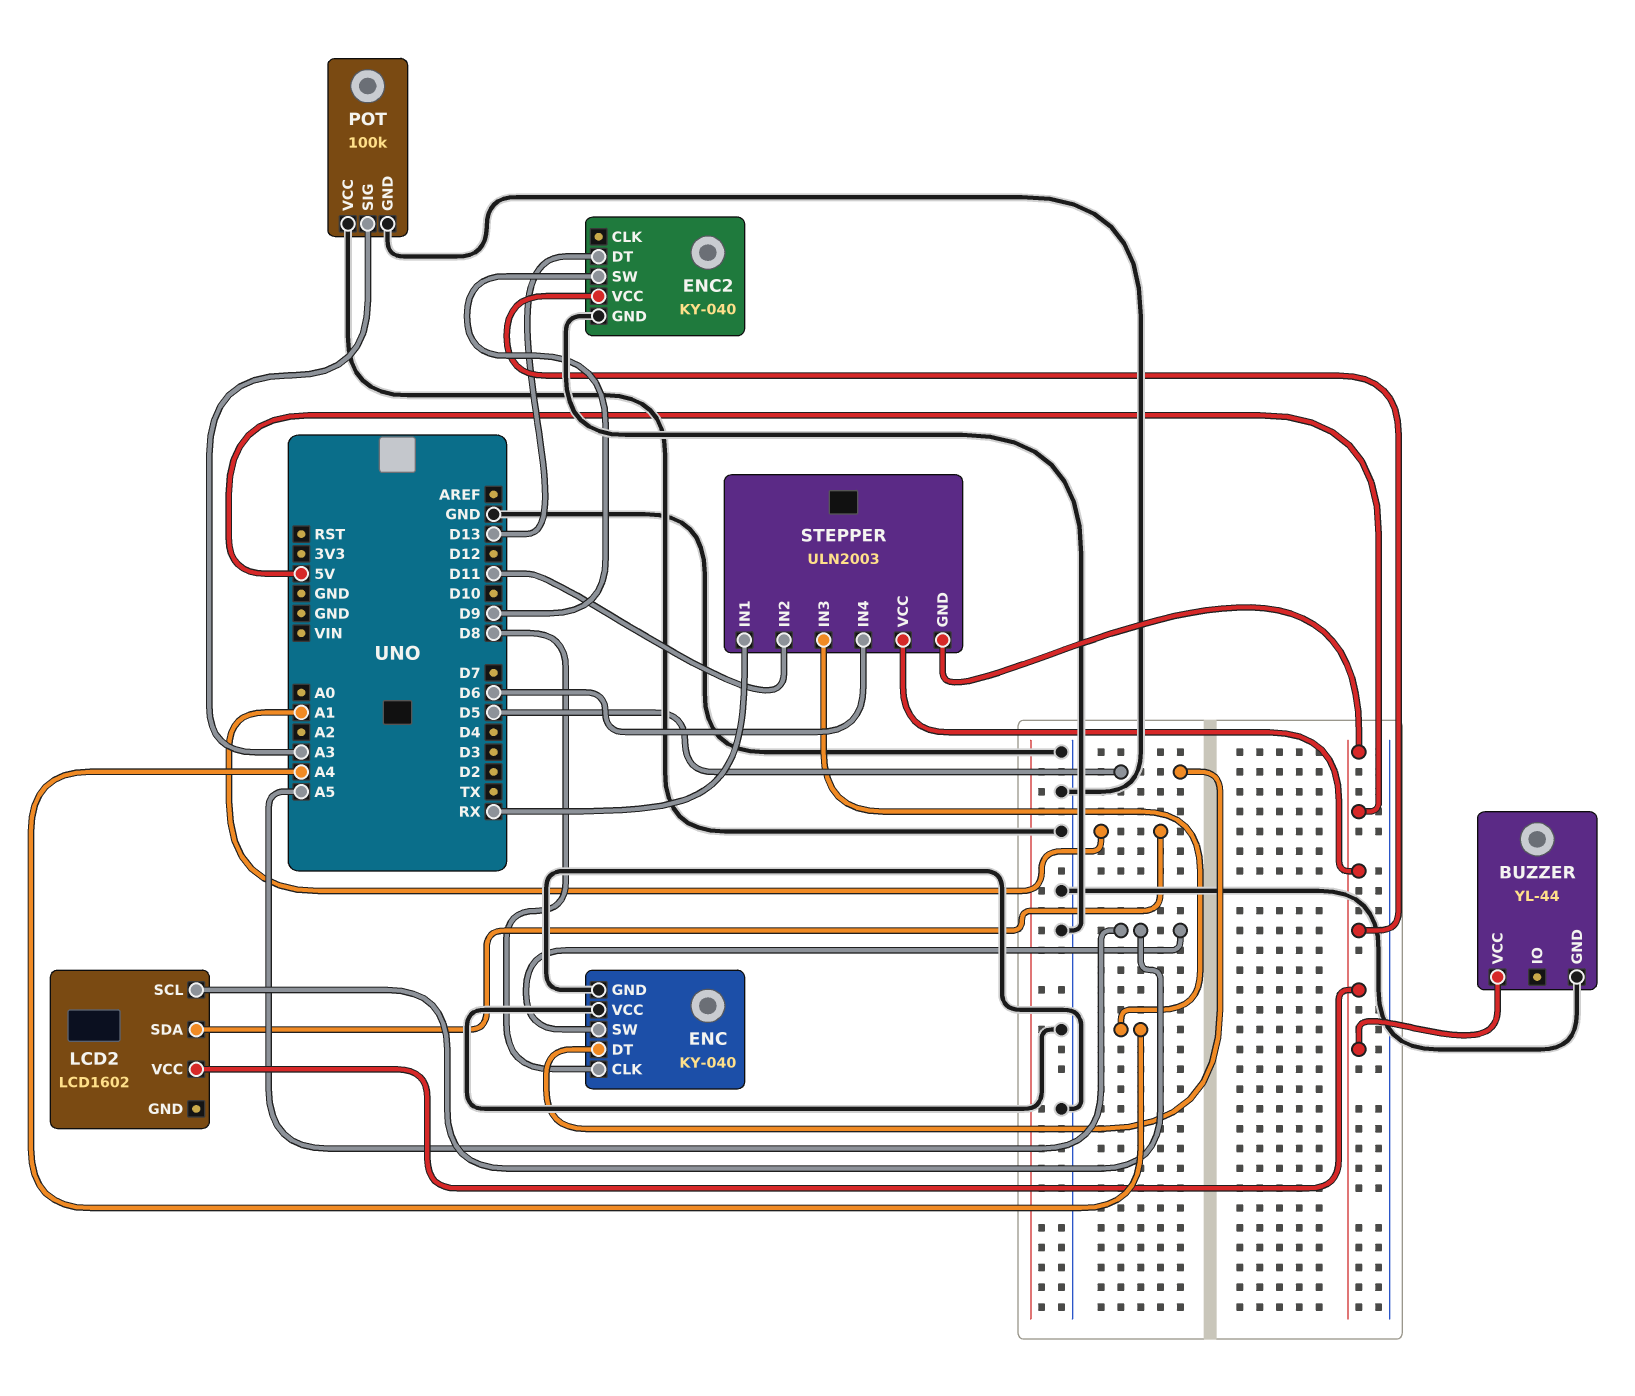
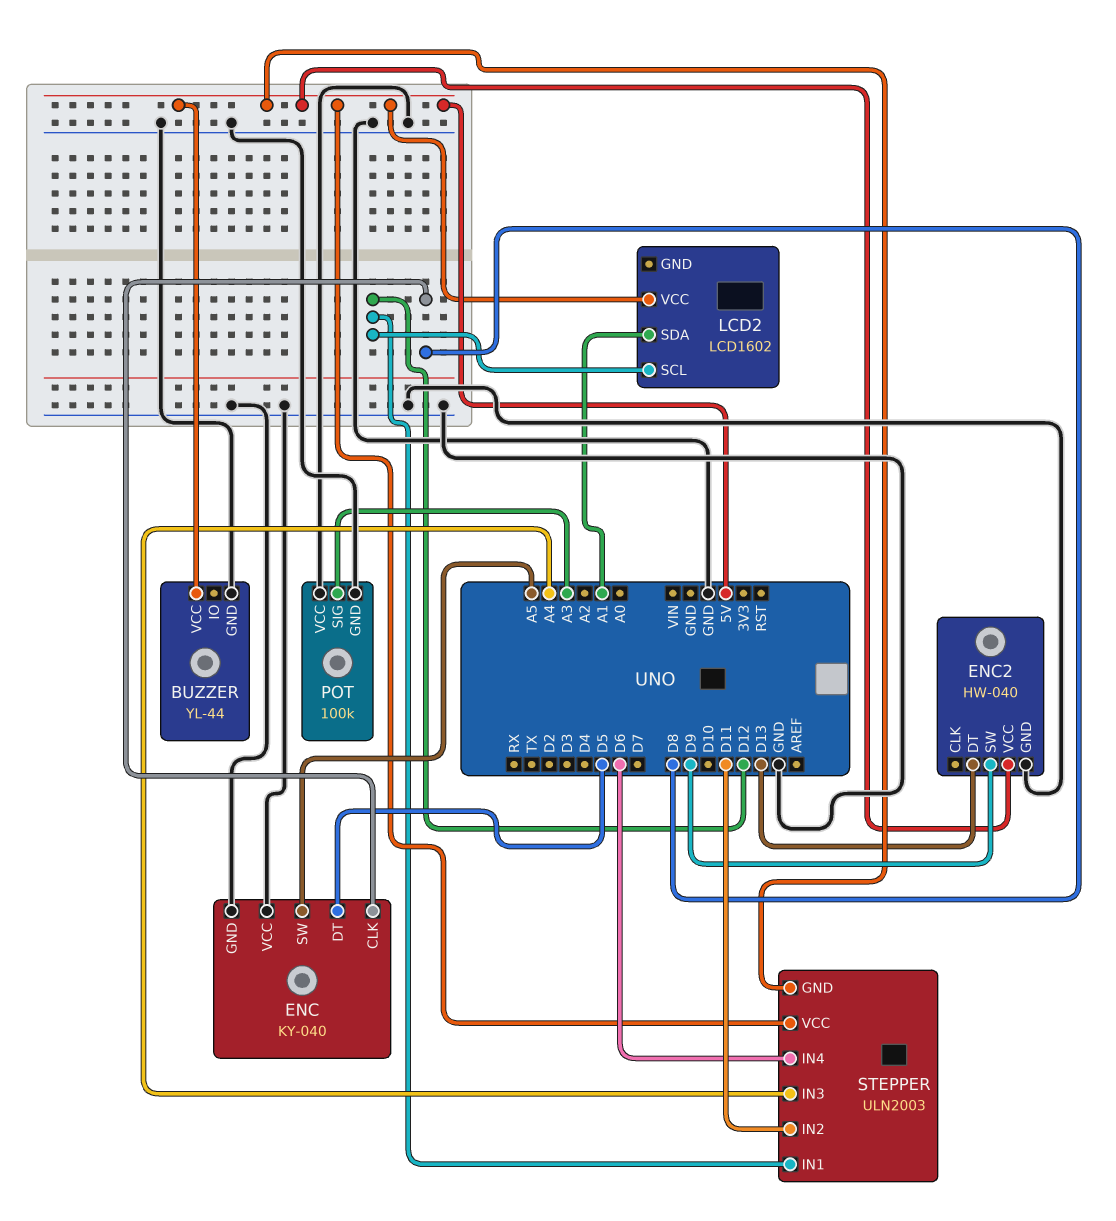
ENC2: KY-040 -> HW-040
LCD2 pin SCL: A5 -> D12
STEPPER pin IN1: RX -> D12

